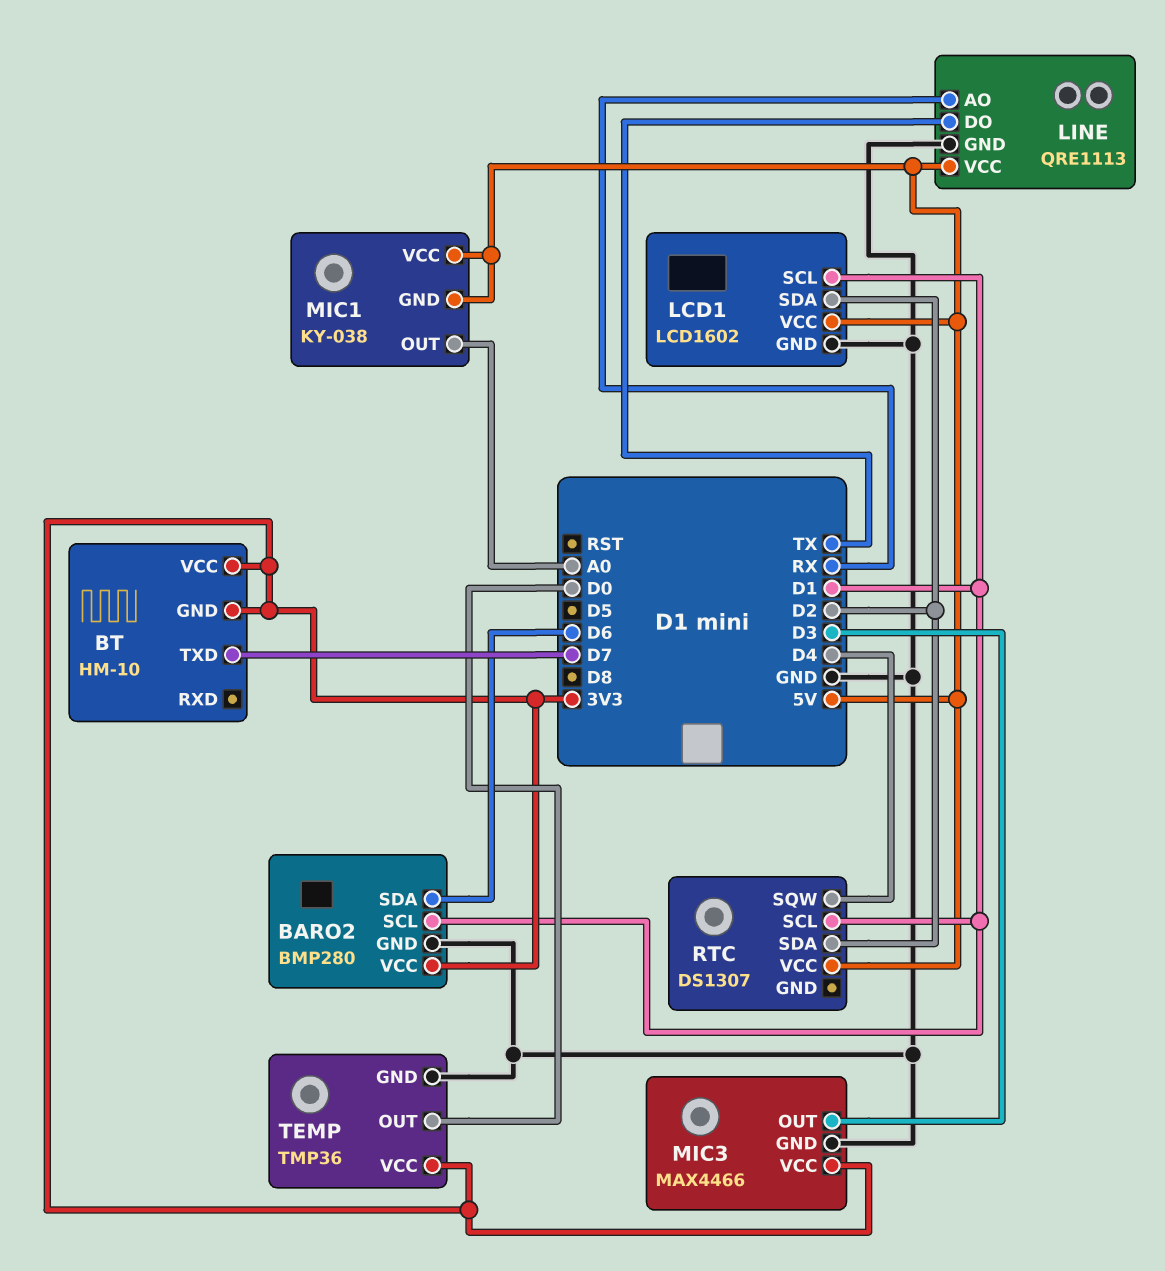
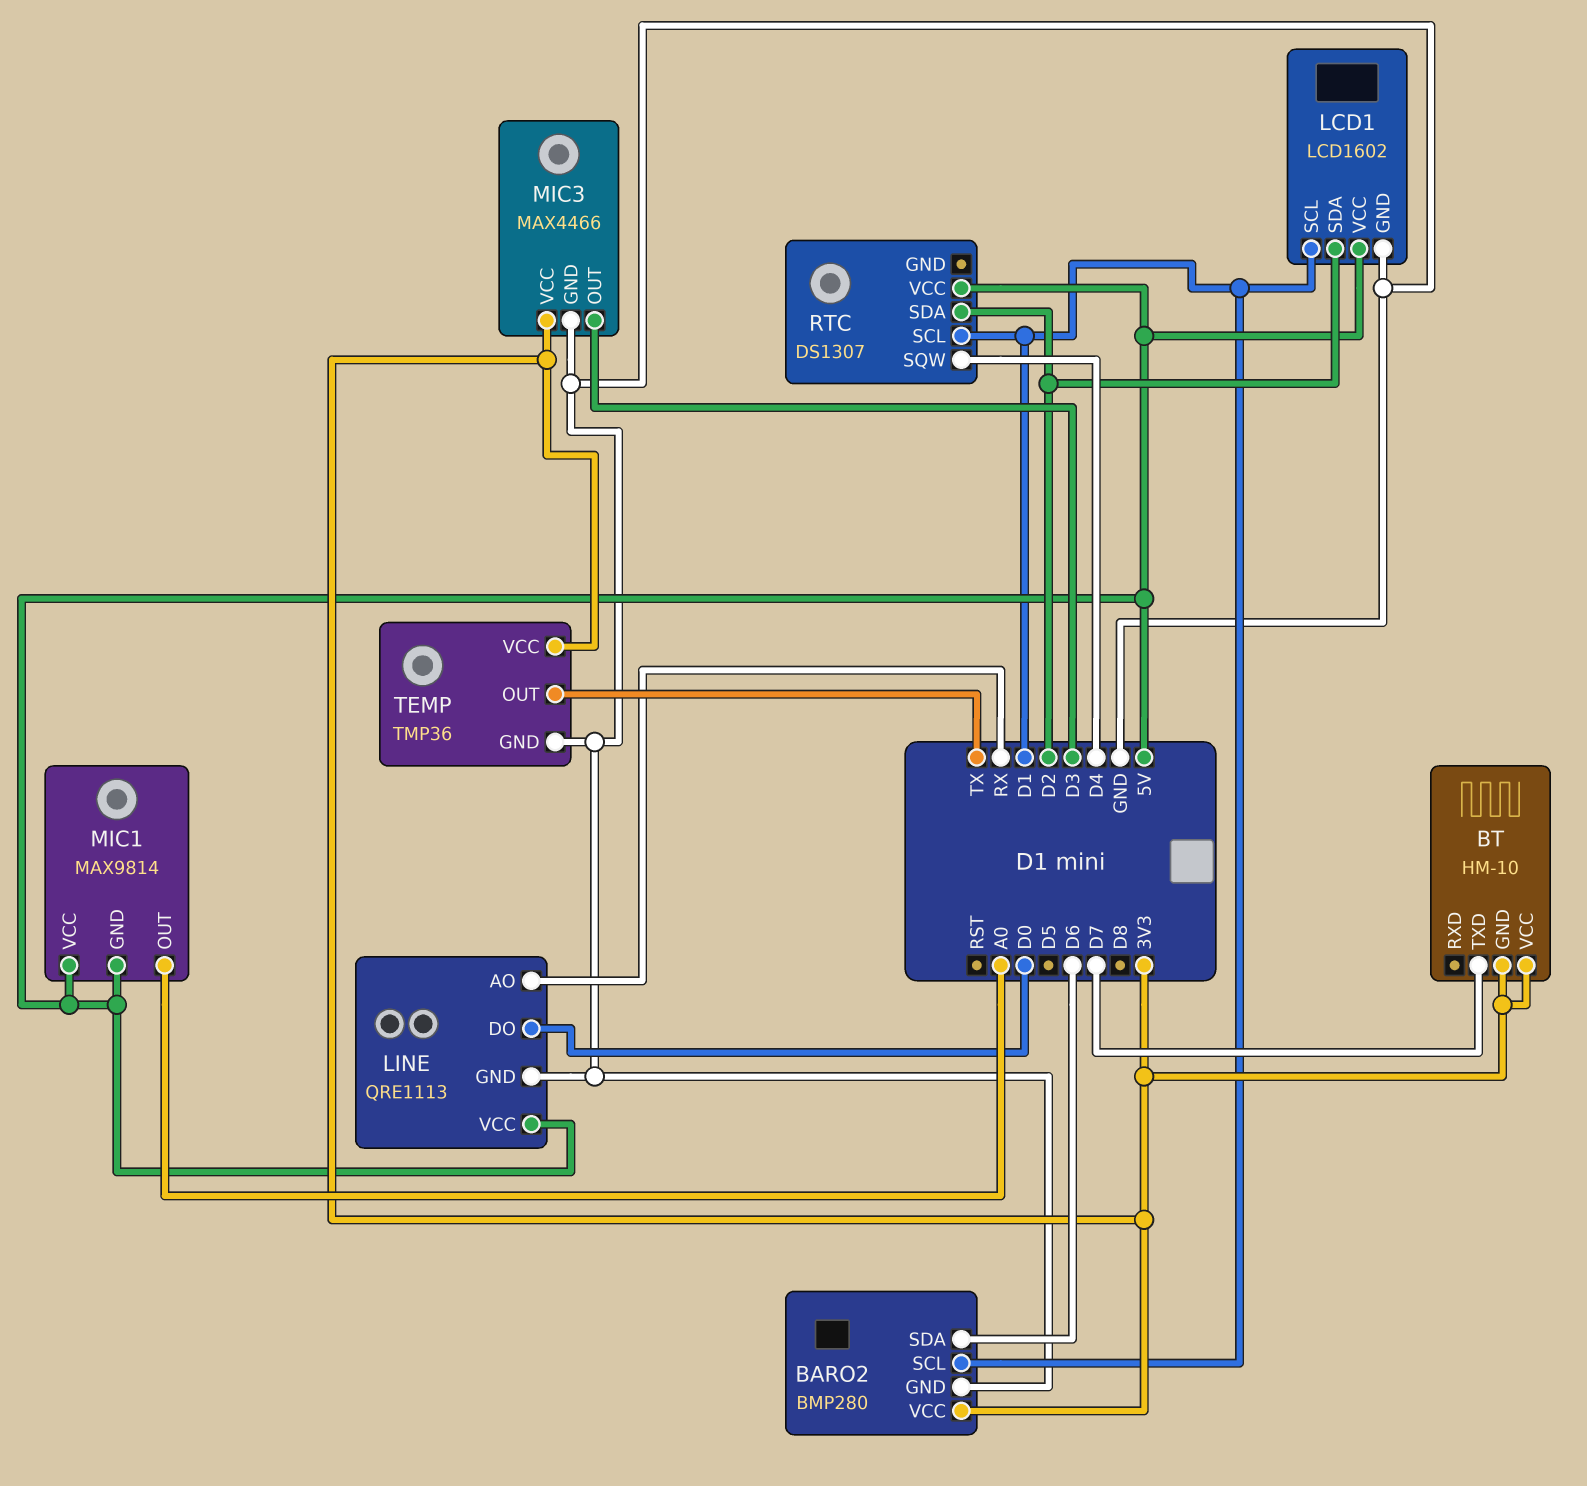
LINE pin DO: TX -> D0
MIC1: KY-038 -> MAX9814
TEMP pin OUT: D0 -> TX

